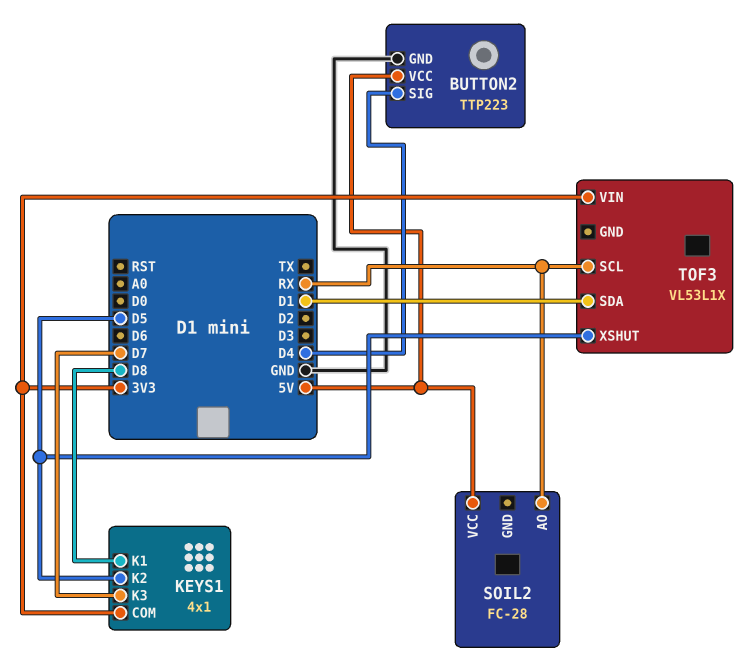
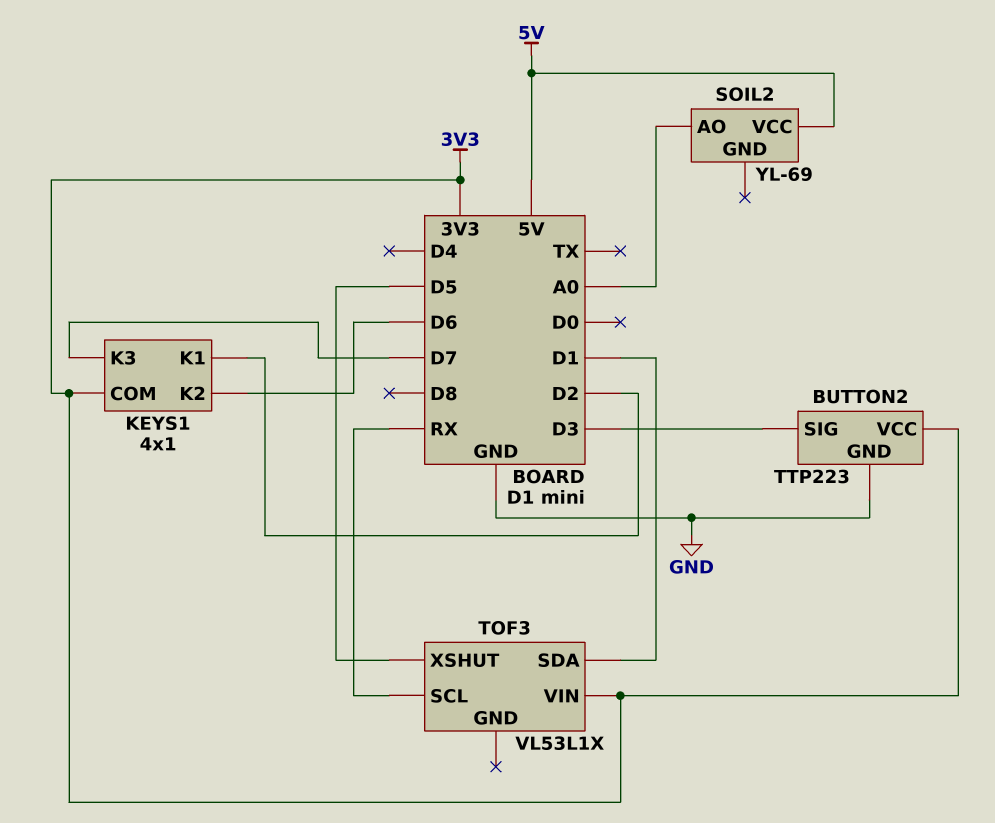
BUTTON2 pin SIG: D4 -> D3
BUTTON2 pin VCC: 5V -> 3V3
KEYS1 pin K1: D8 -> D2
KEYS1 pin K2: D5 -> D6
SOIL2: FC-28 -> YL-69
SOIL2 pin AO: RX -> A0

